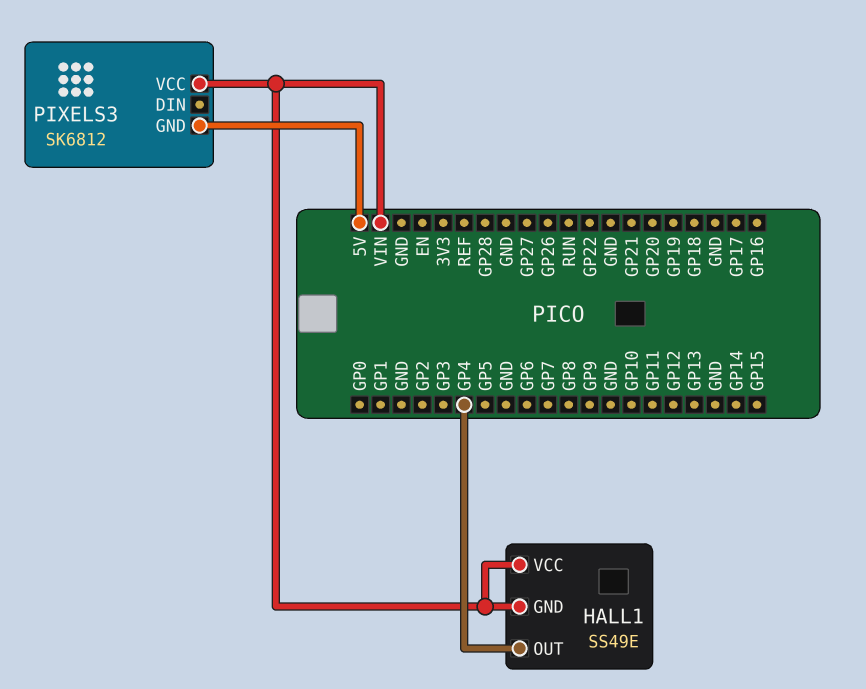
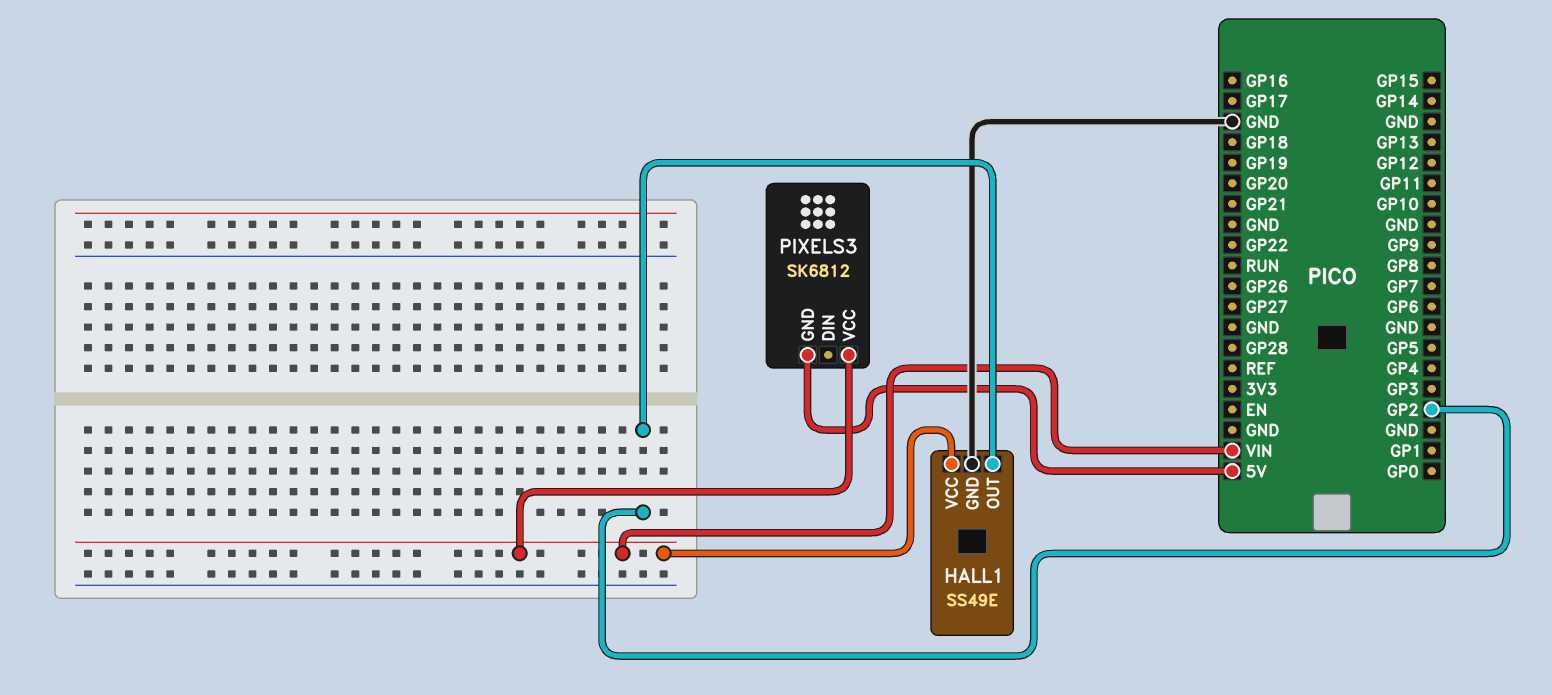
HALL1 pin GND: VIN -> GND
HALL1 pin OUT: GP4 -> GP2

